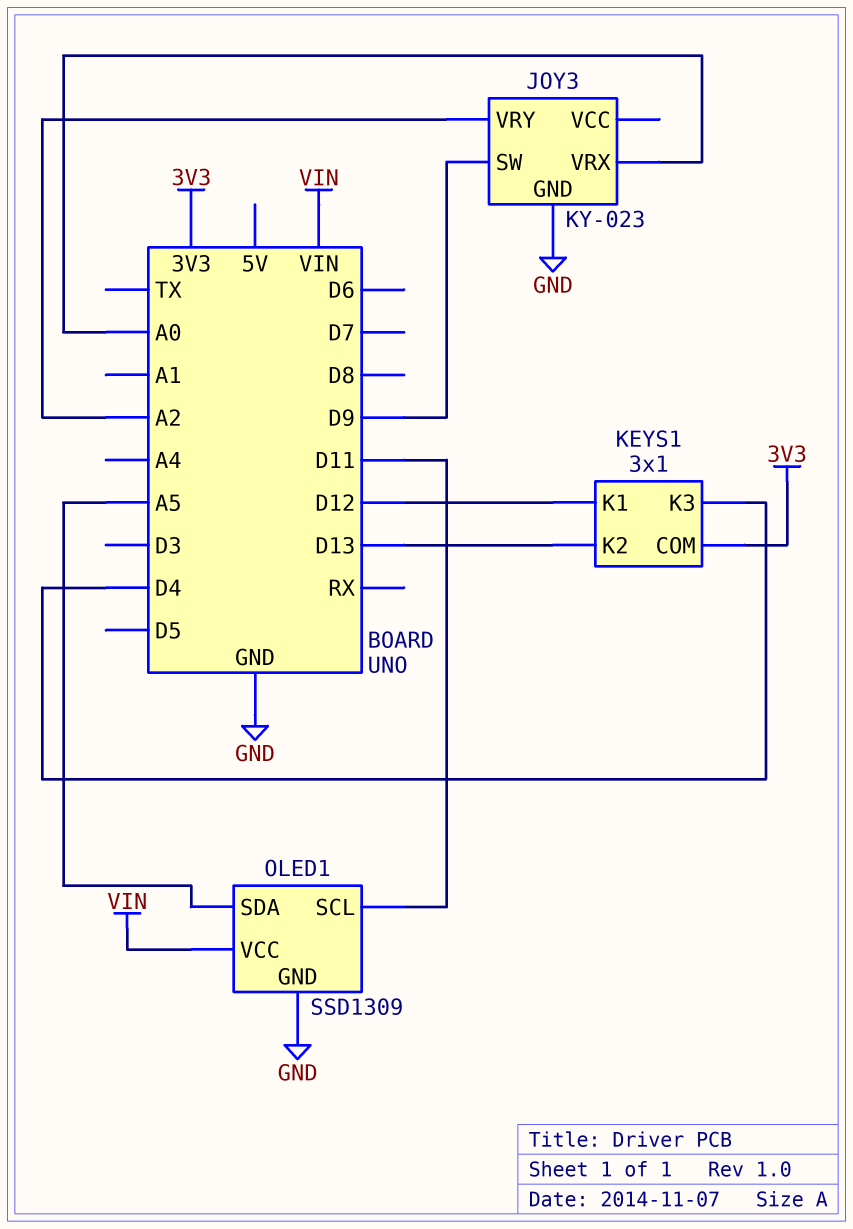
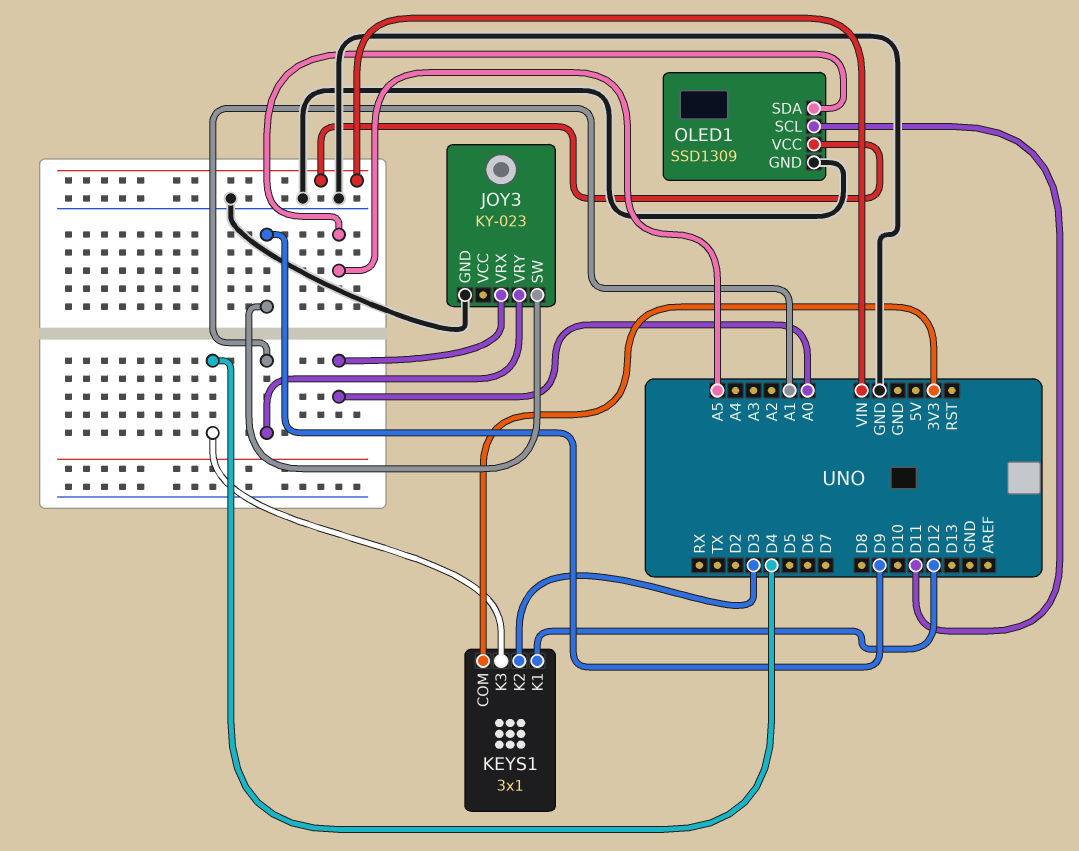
JOY3 pin VRY: A2 -> A1
KEYS1 pin K2: D13 -> D3

